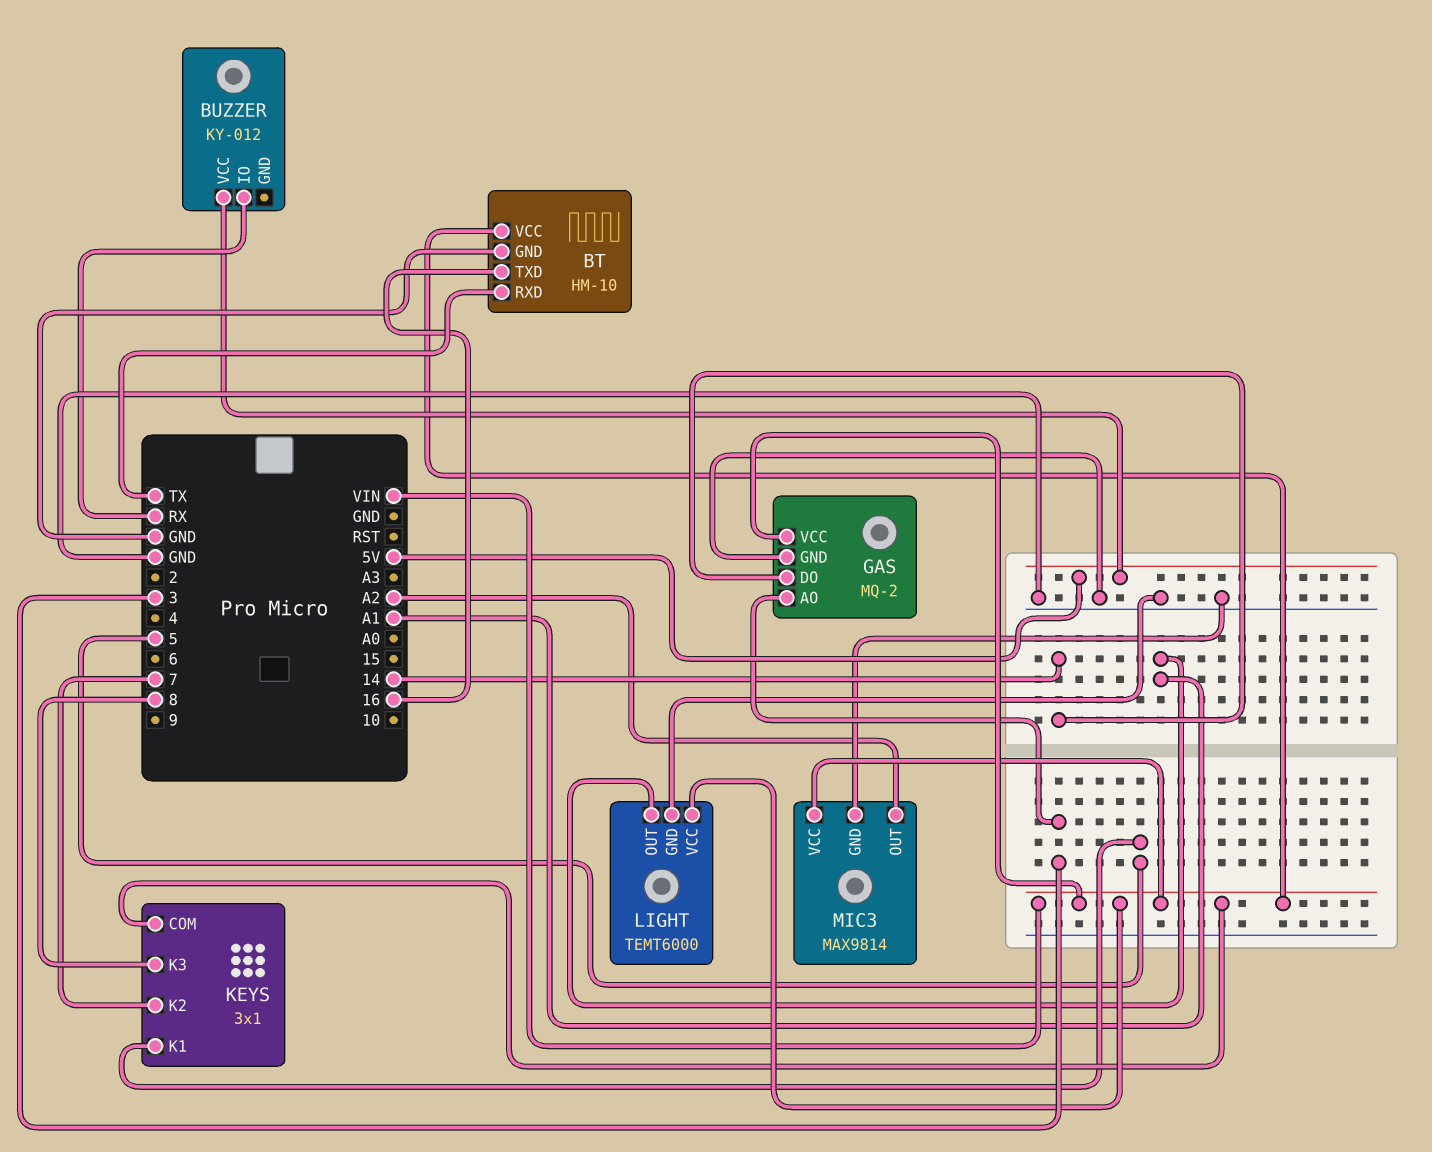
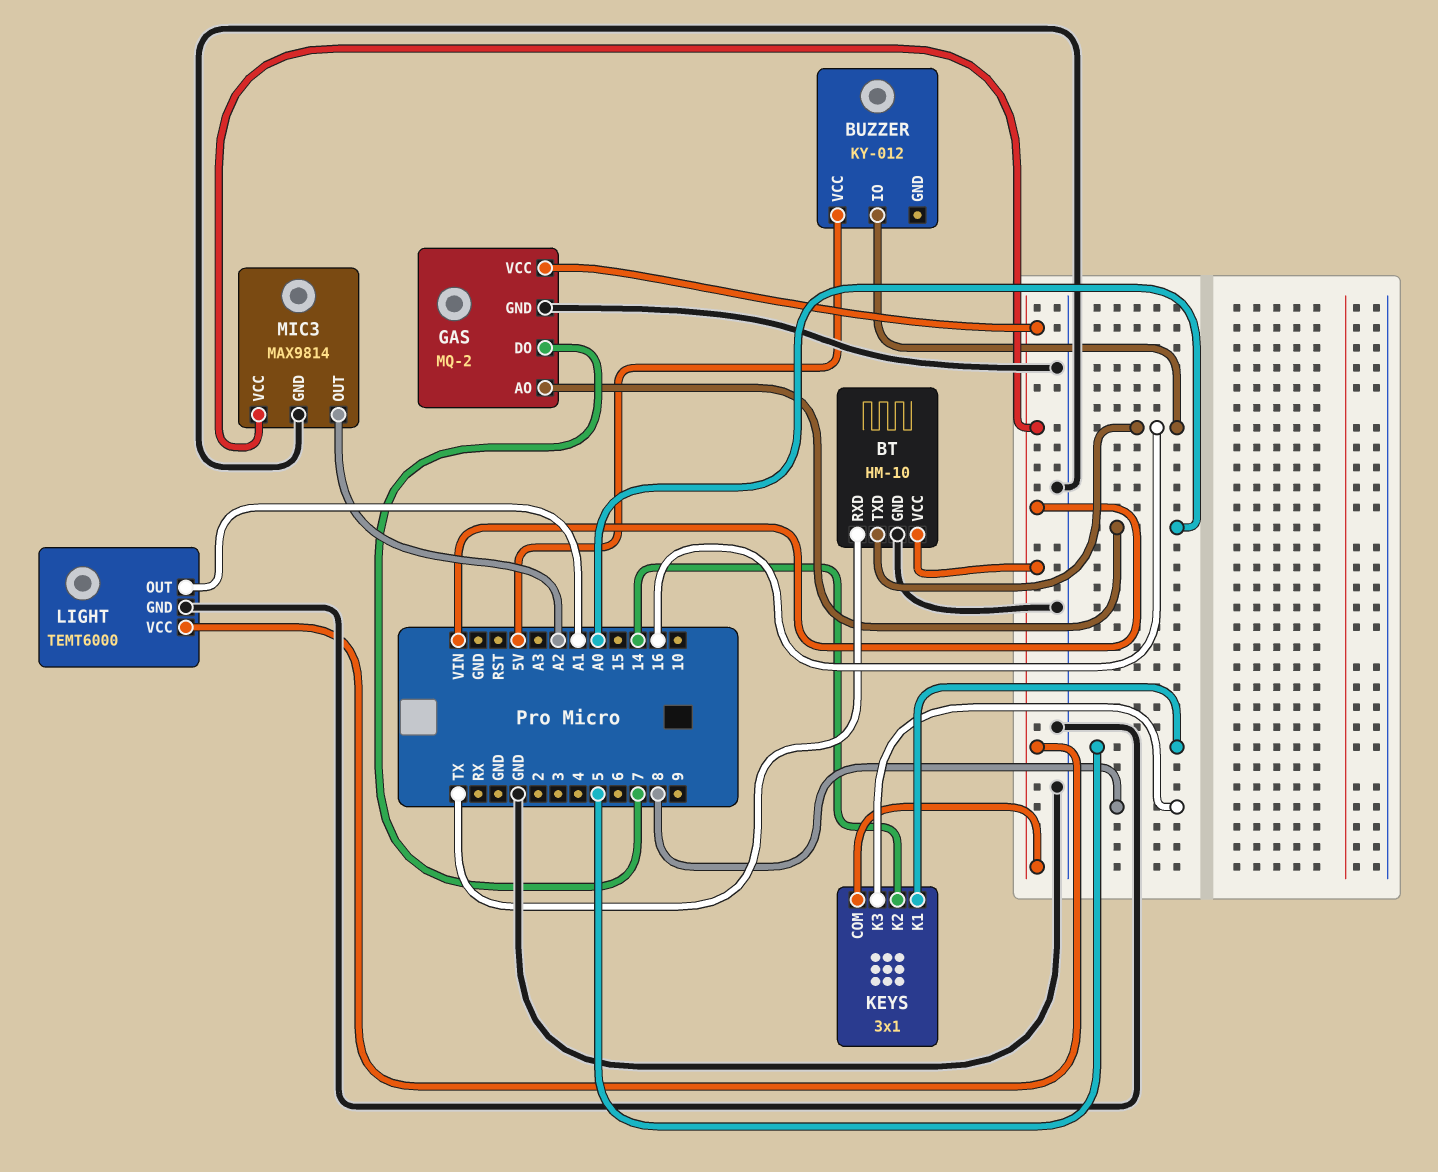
BUZZER pin IO: RX -> 16
GAS pin AO: 3 -> A0
GAS pin DO: 14 -> 7
KEYS pin K2: 7 -> 14

